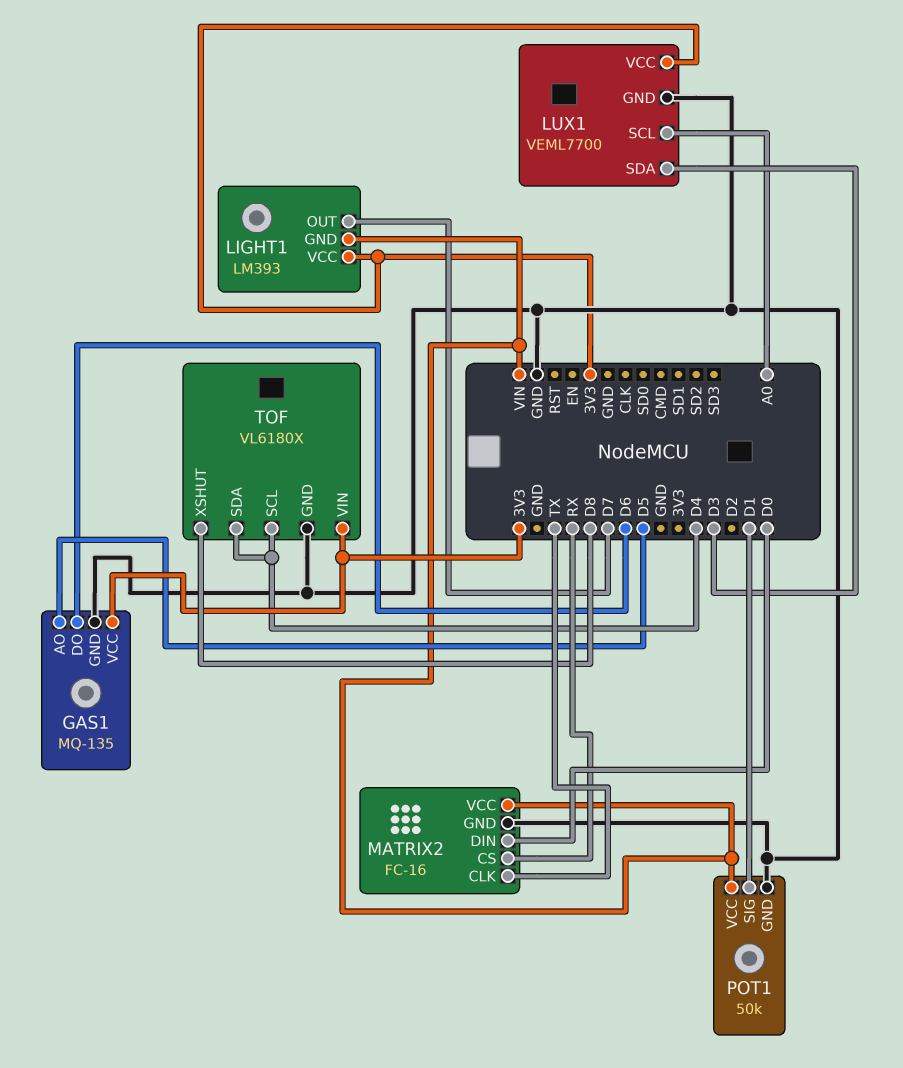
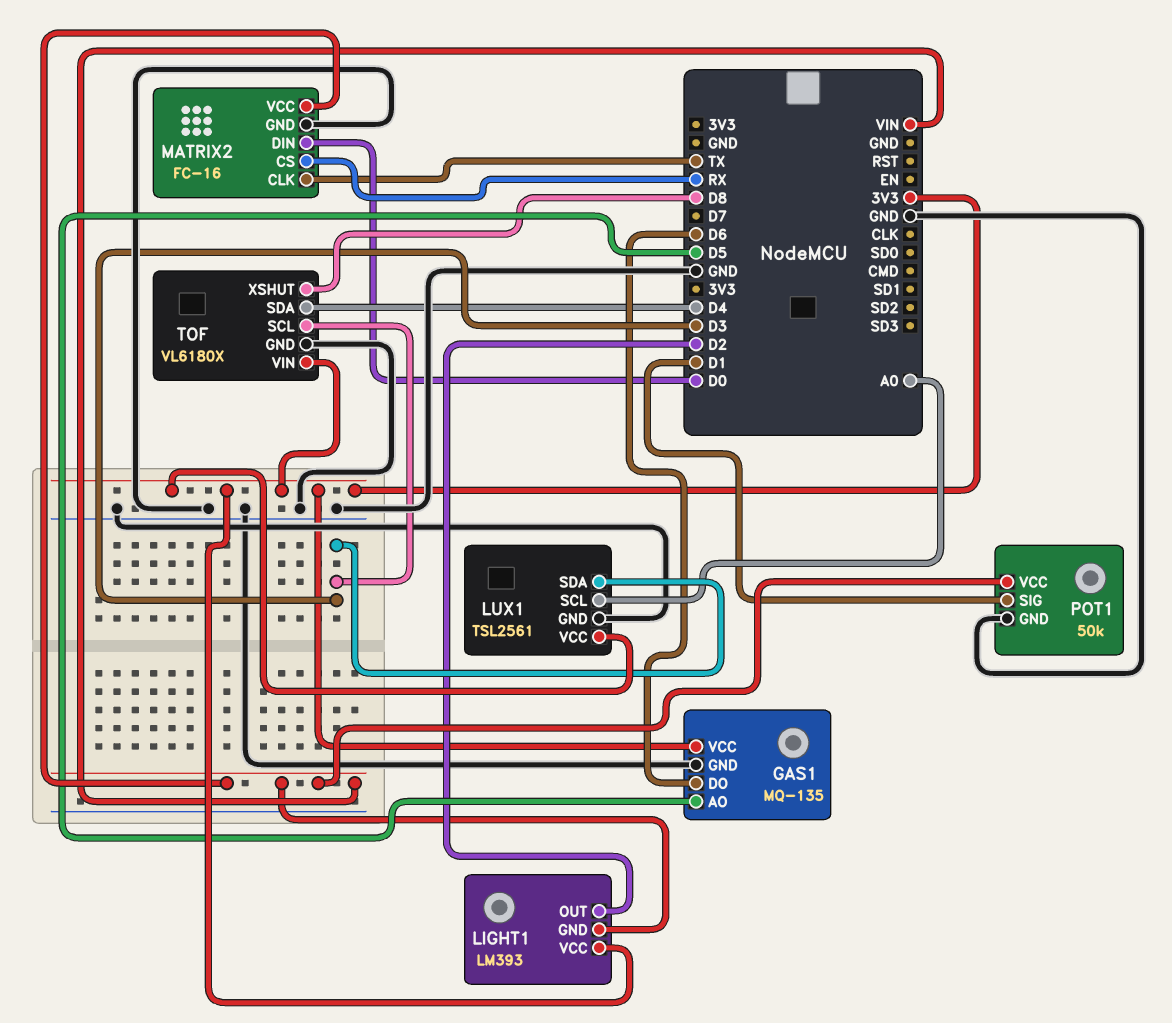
LIGHT1 pin OUT: D7 -> D2
LUX1: VEML7700 -> TSL2561
TOF pin SCL: D4 -> D3

